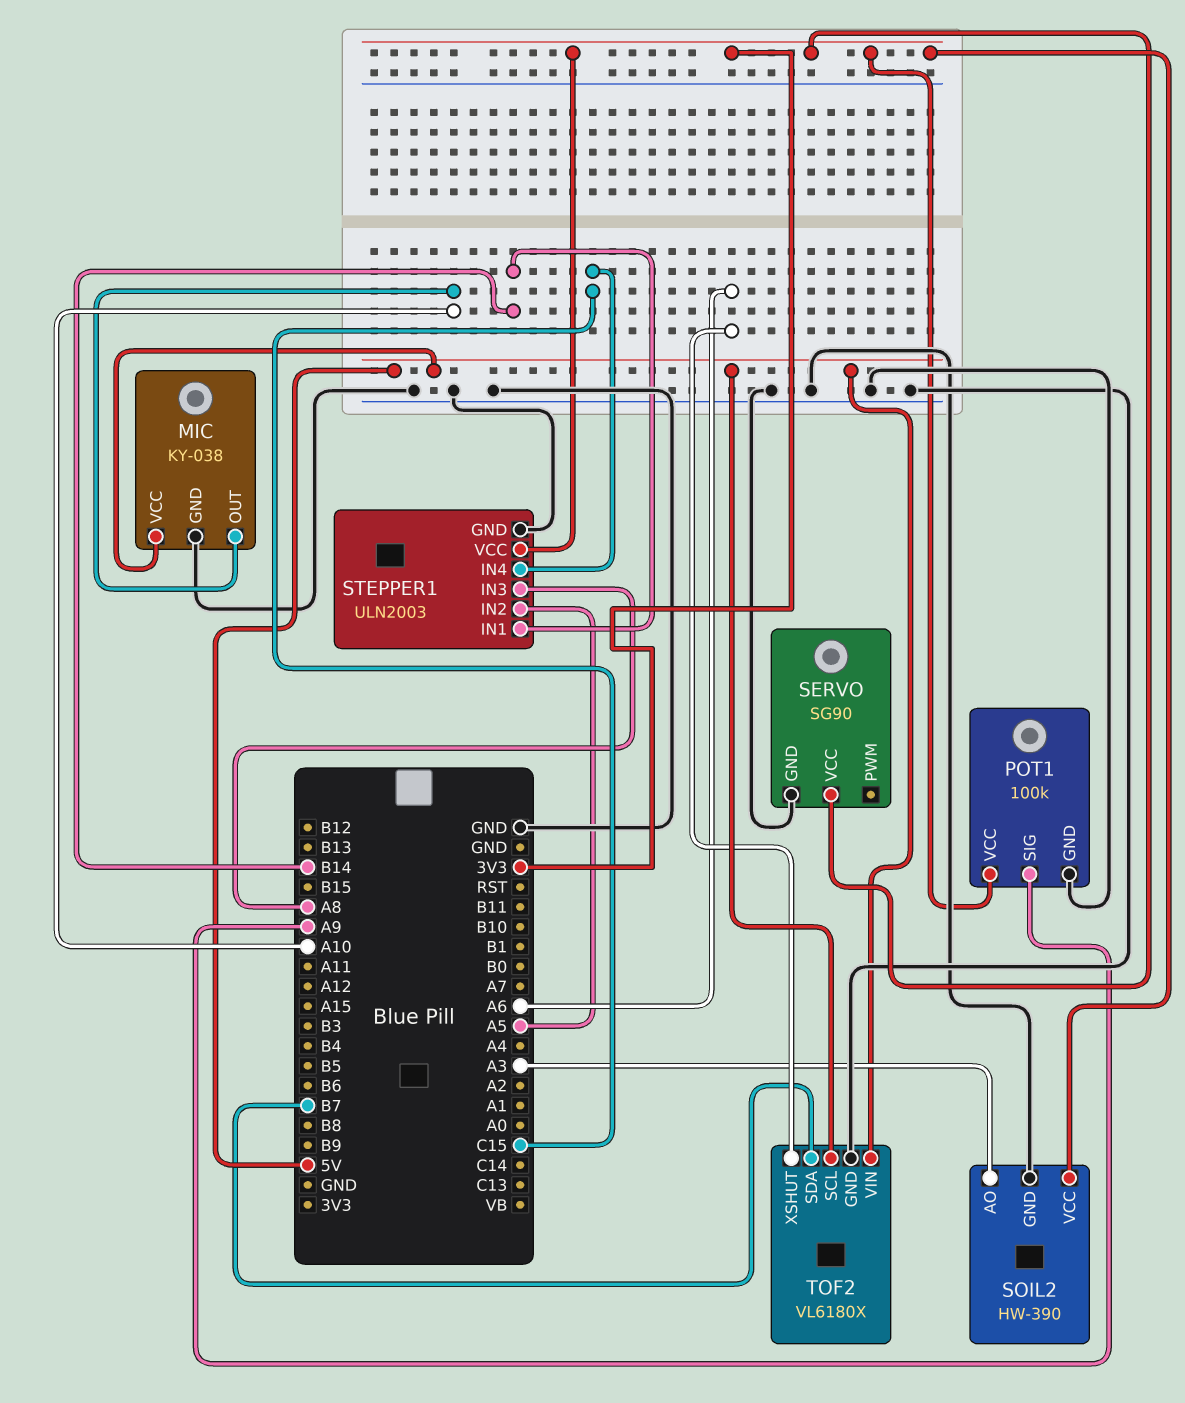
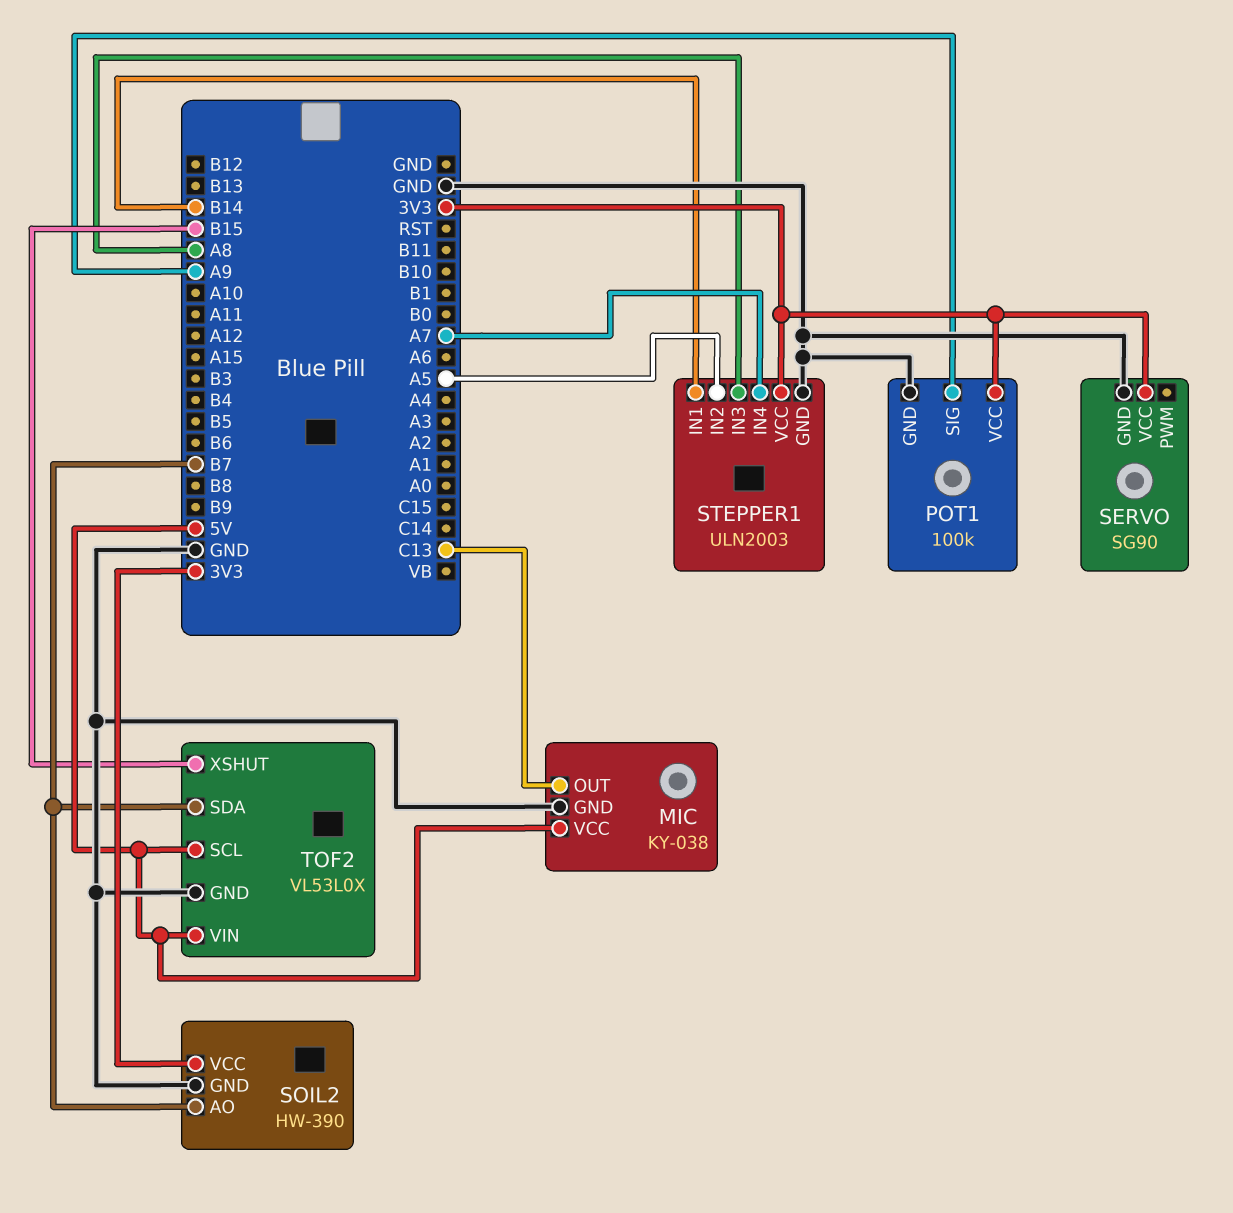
MIC pin OUT: A10 -> C13
SOIL2 pin AO: A3 -> B7
STEPPER1 pin IN4: C15 -> A7
TOF2: VL6180X -> VL53L0X
TOF2 pin XSHUT: A6 -> B15

